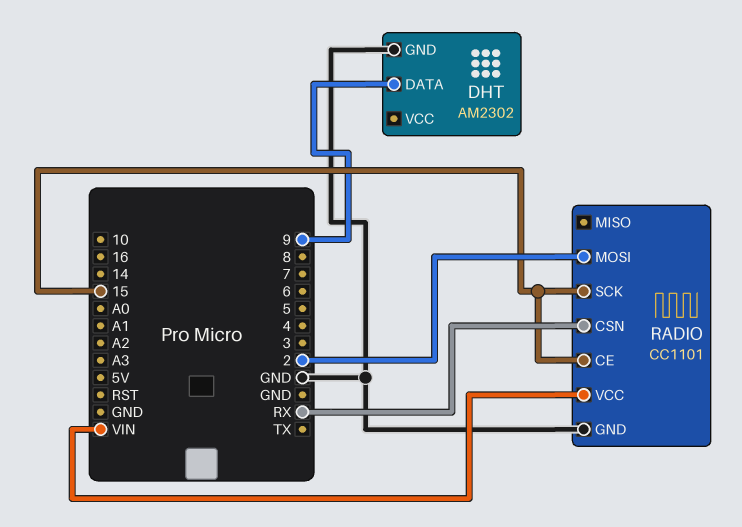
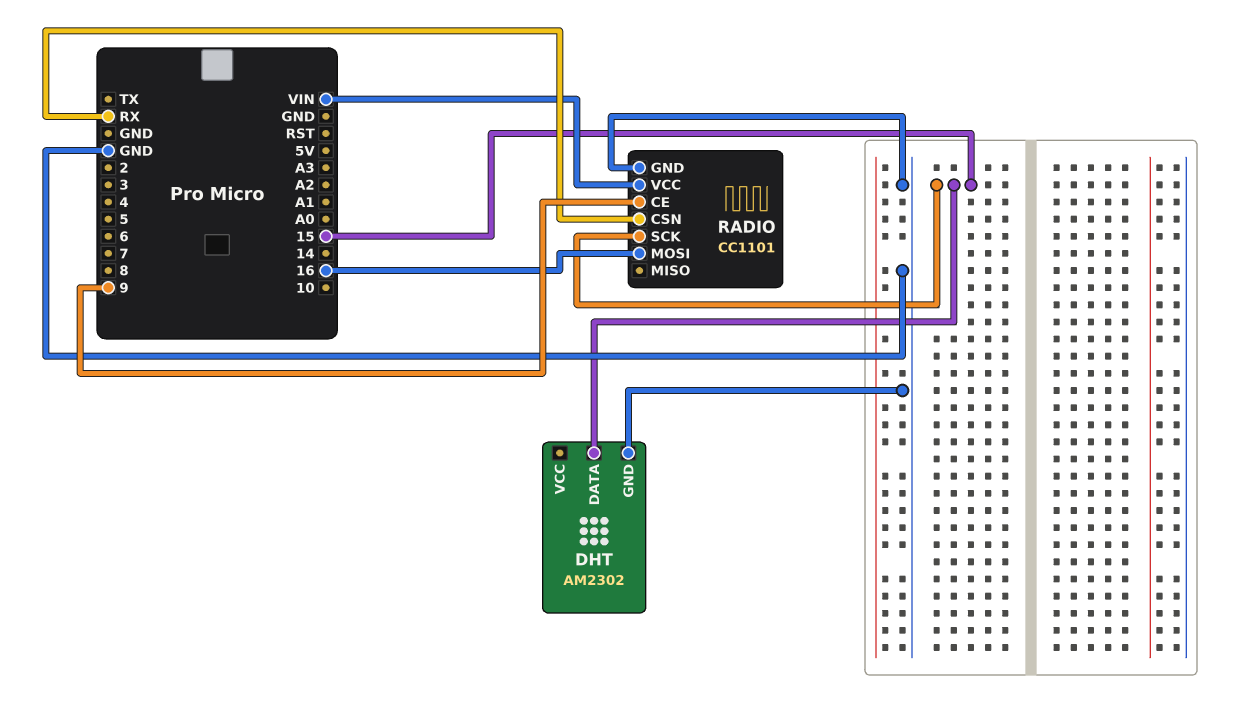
DHT pin DATA: 9 -> 15
RADIO pin CE: 15 -> 9
RADIO pin MOSI: 2 -> 16

